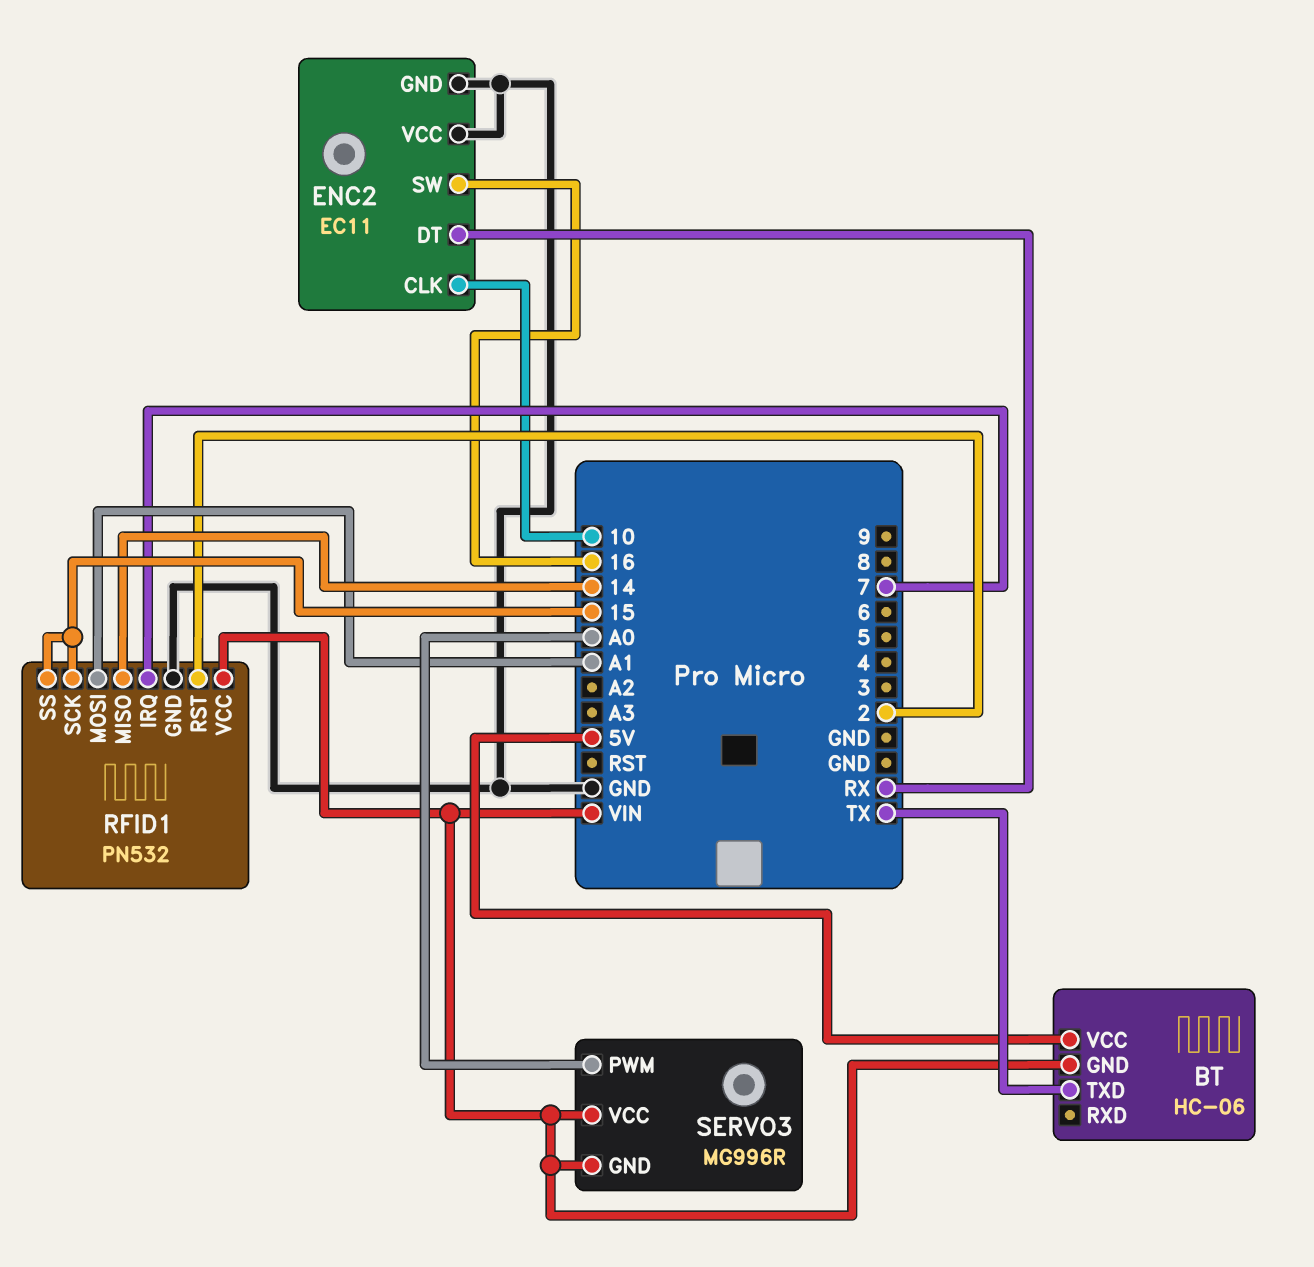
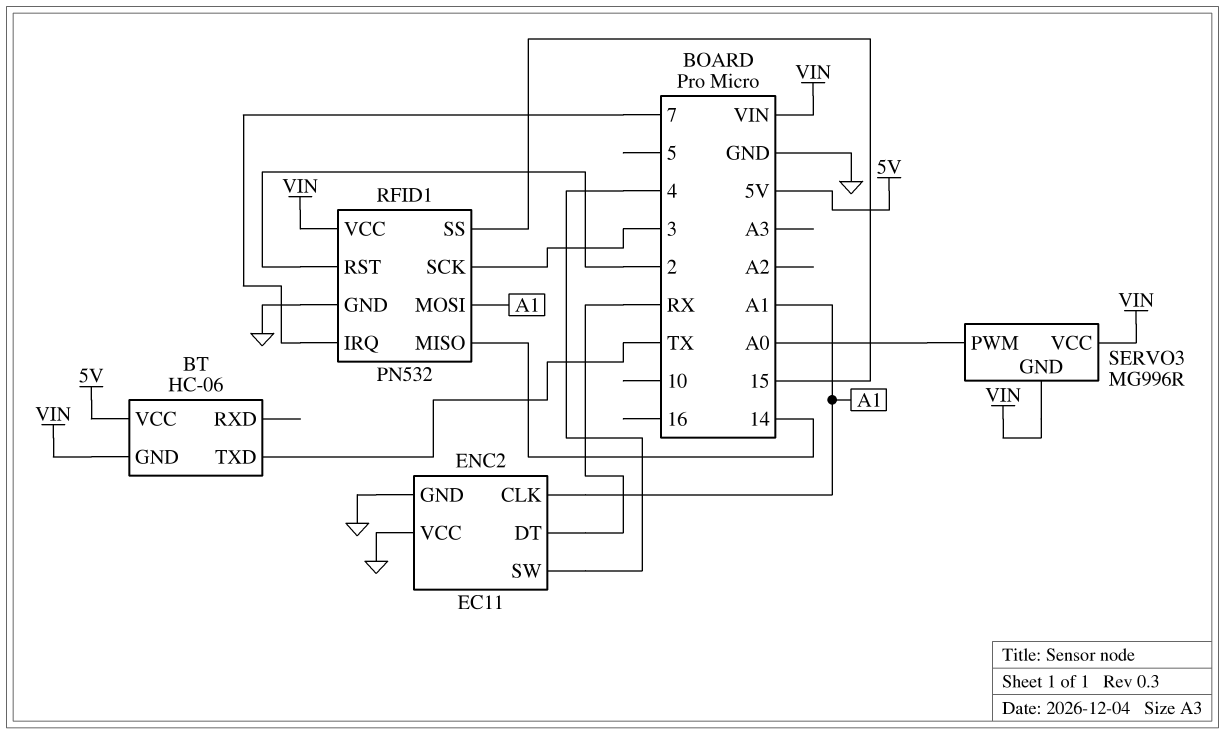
ENC2 pin CLK: 10 -> A1
ENC2 pin SW: 16 -> 4
RFID1 pin SCK: 15 -> 3

